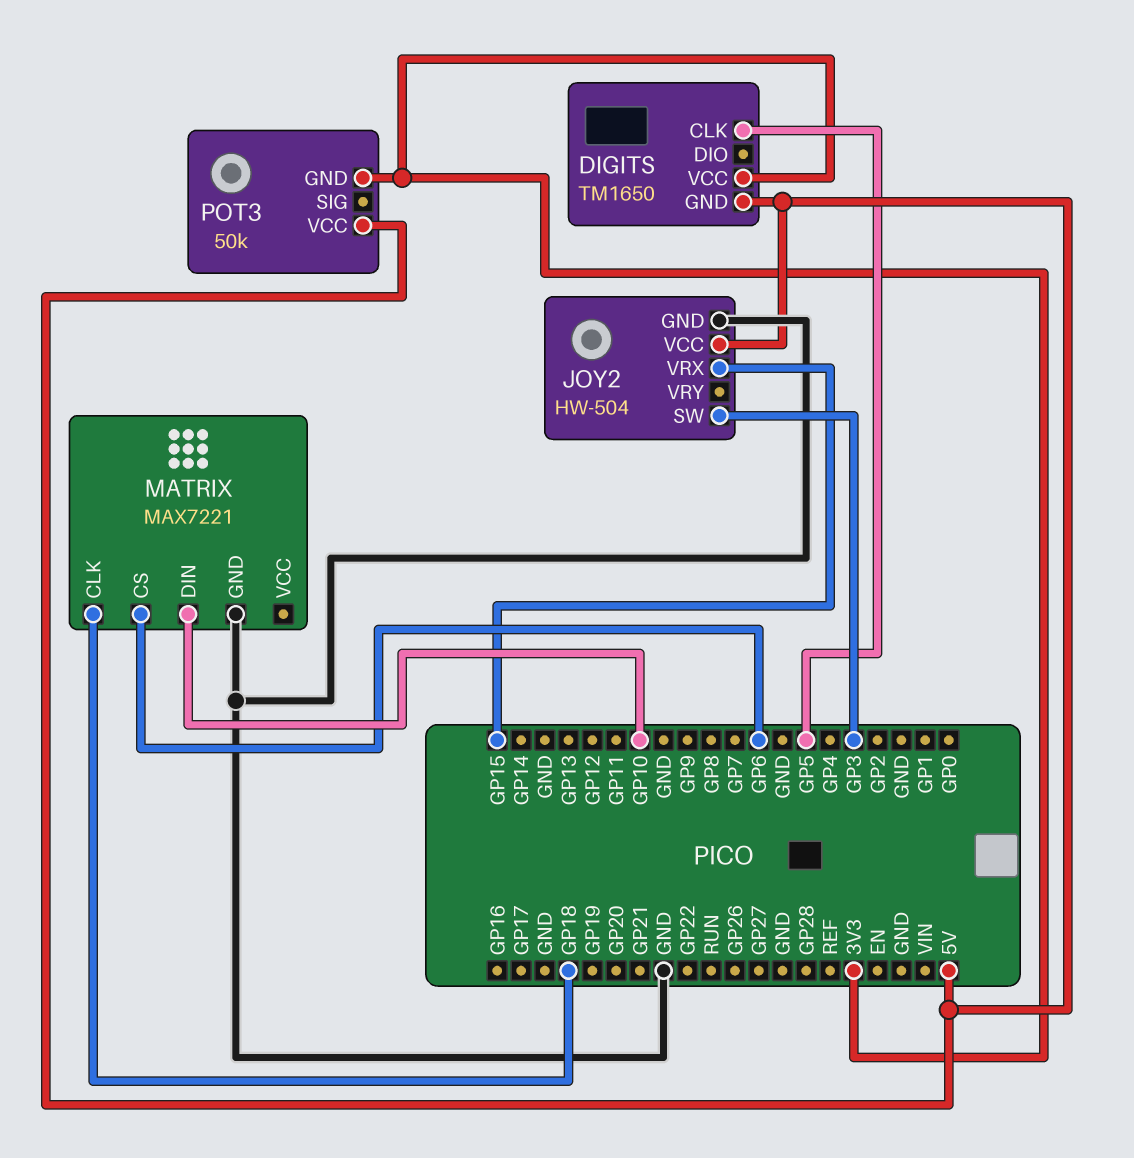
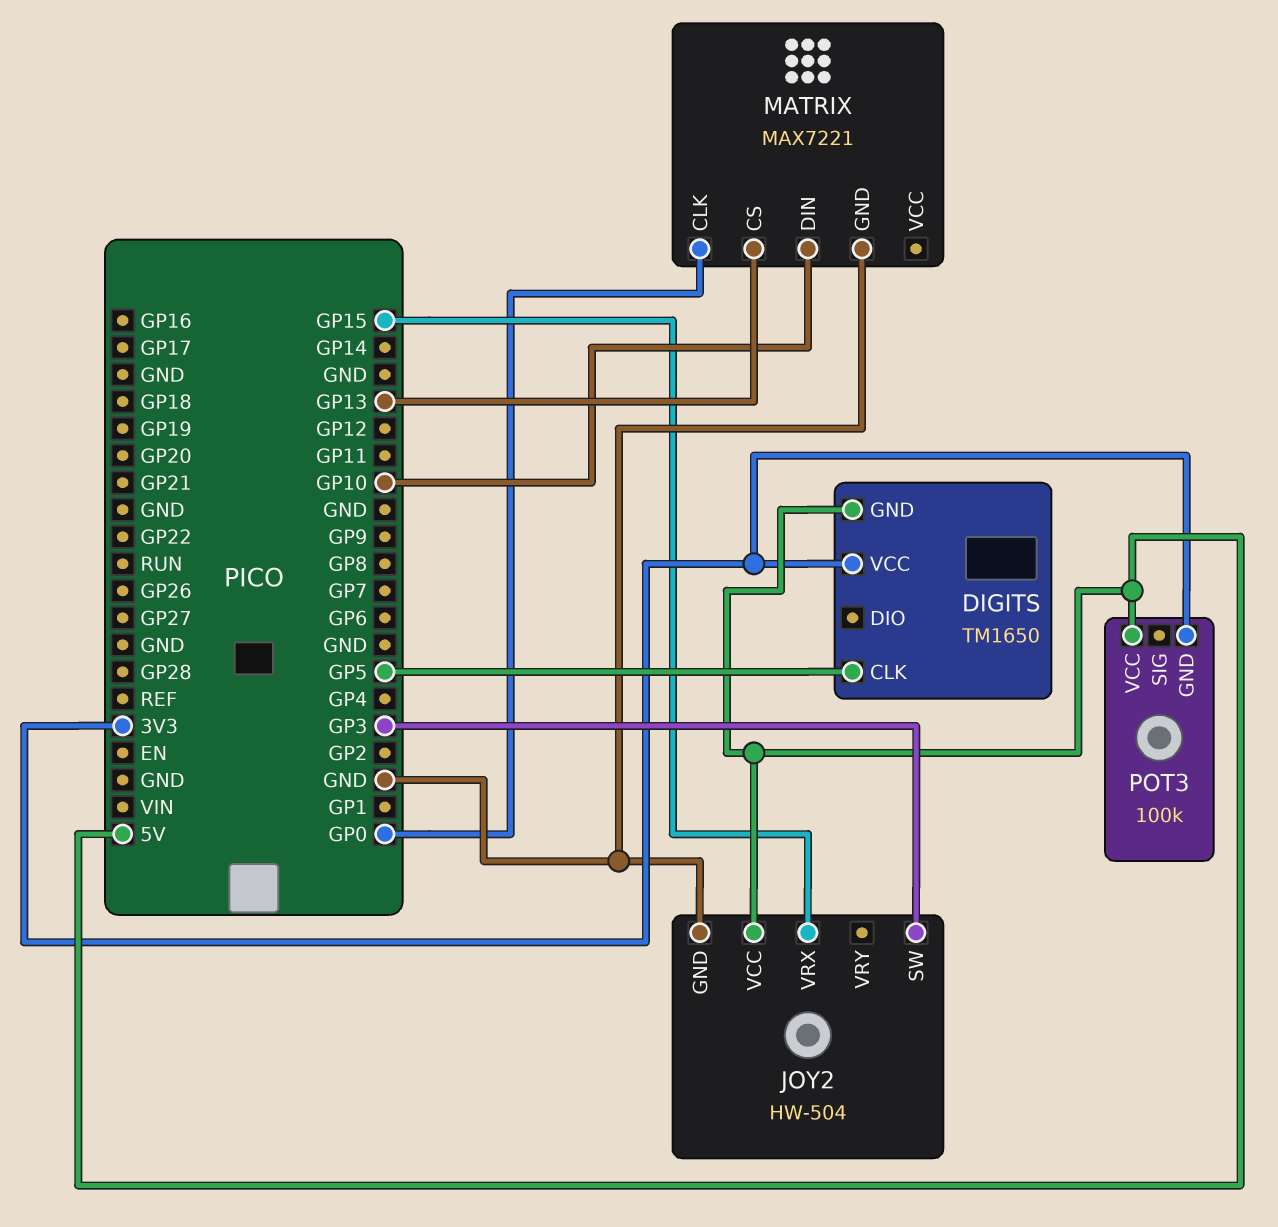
MATRIX pin CLK: GP18 -> GP0
MATRIX pin CS: GP6 -> GP13
POT3: 50k -> 100k

